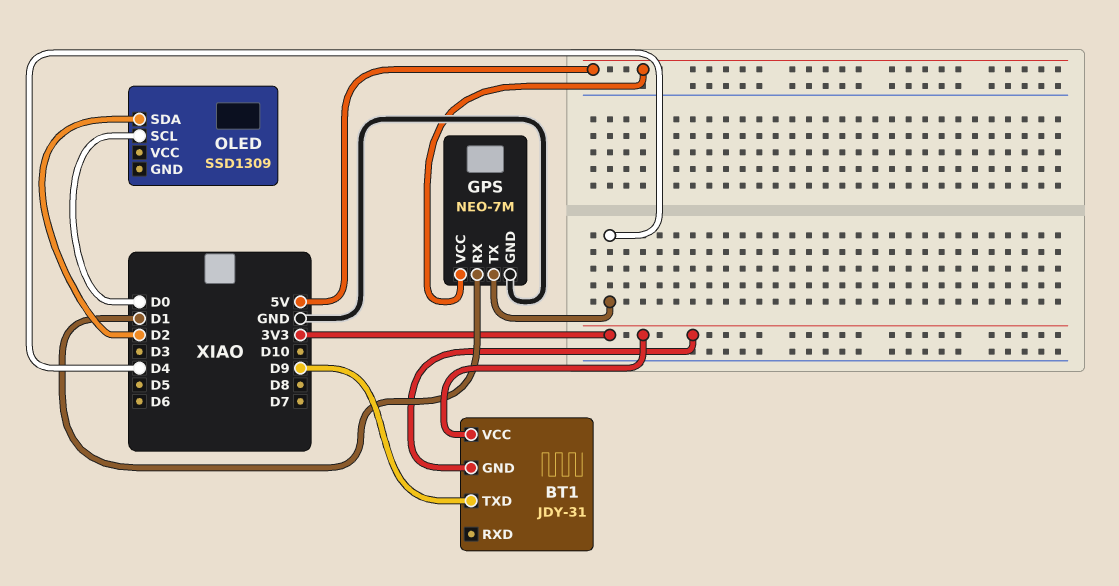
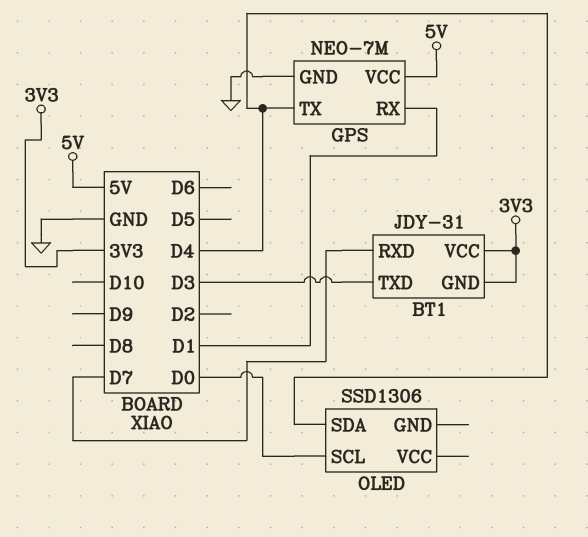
BT1 pin RXD: none -> D7
BT1 pin TXD: D9 -> D3
OLED: SSD1309 -> SSD1306
OLED pin SDA: D2 -> D4

